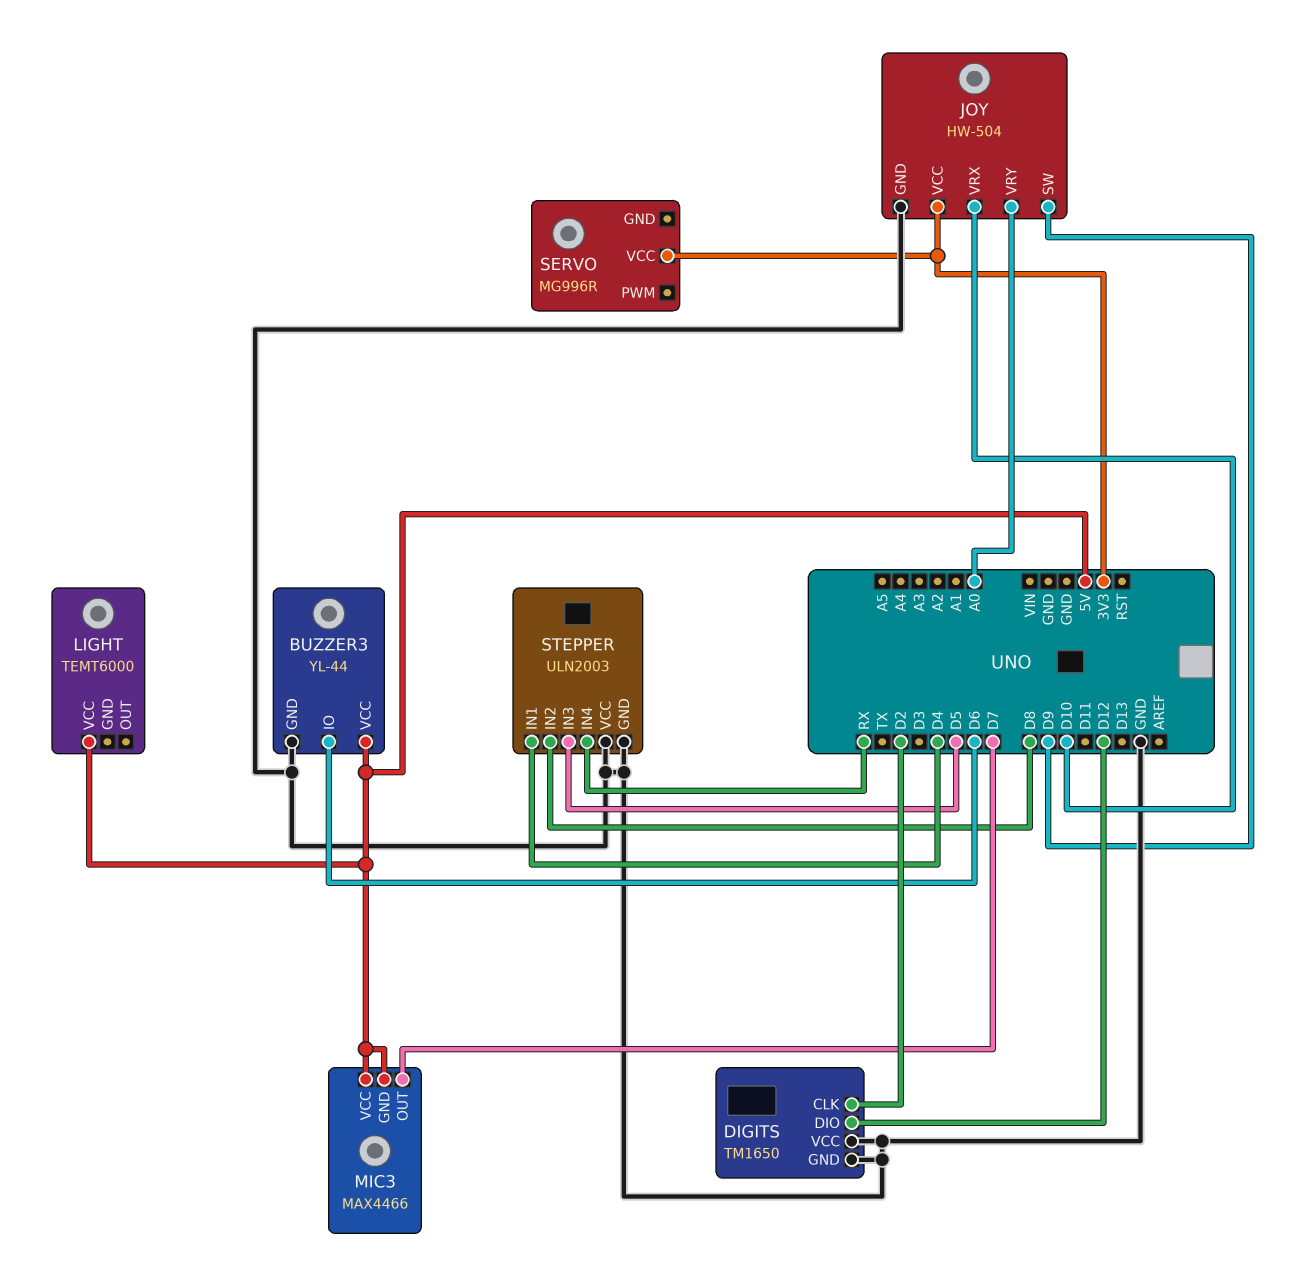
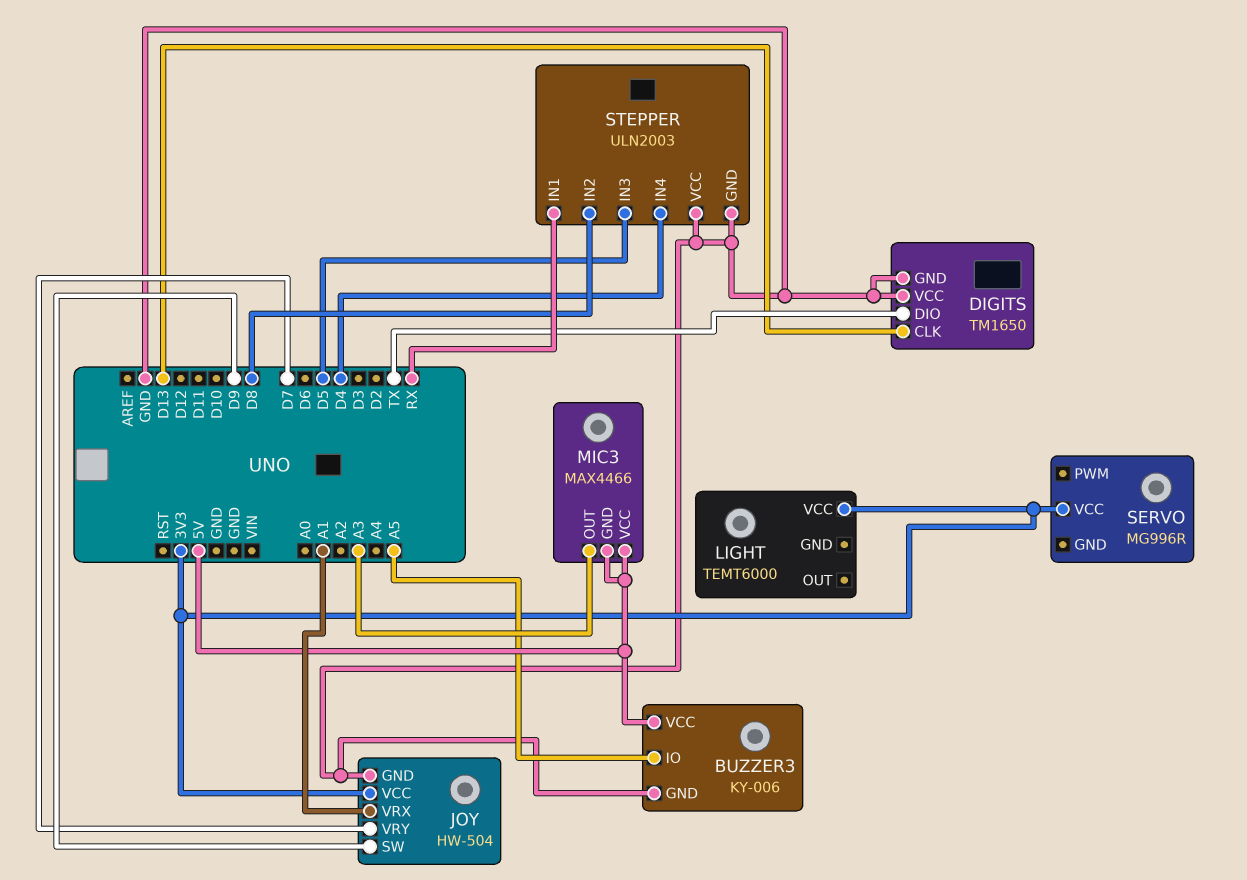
BUZZER3: YL-44 -> KY-006
BUZZER3 pin IO: D6 -> A5
DIGITS pin CLK: D2 -> D13
DIGITS pin DIO: D12 -> TX
JOY pin VRX: D10 -> A1
JOY pin VRY: A0 -> D7
LIGHT pin VCC: 5V -> 3V3
MIC3 pin OUT: D7 -> A3
STEPPER pin IN1: D4 -> RX
STEPPER pin IN4: RX -> D4

